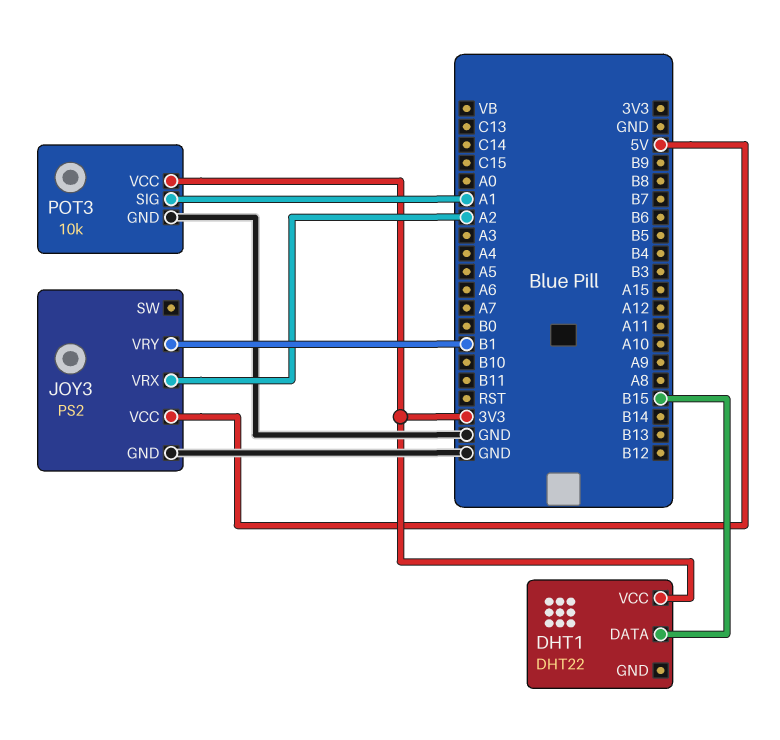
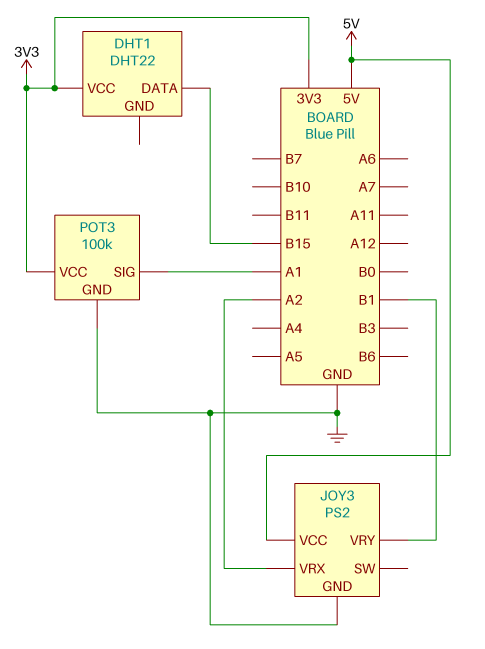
POT3: 10k -> 100k

